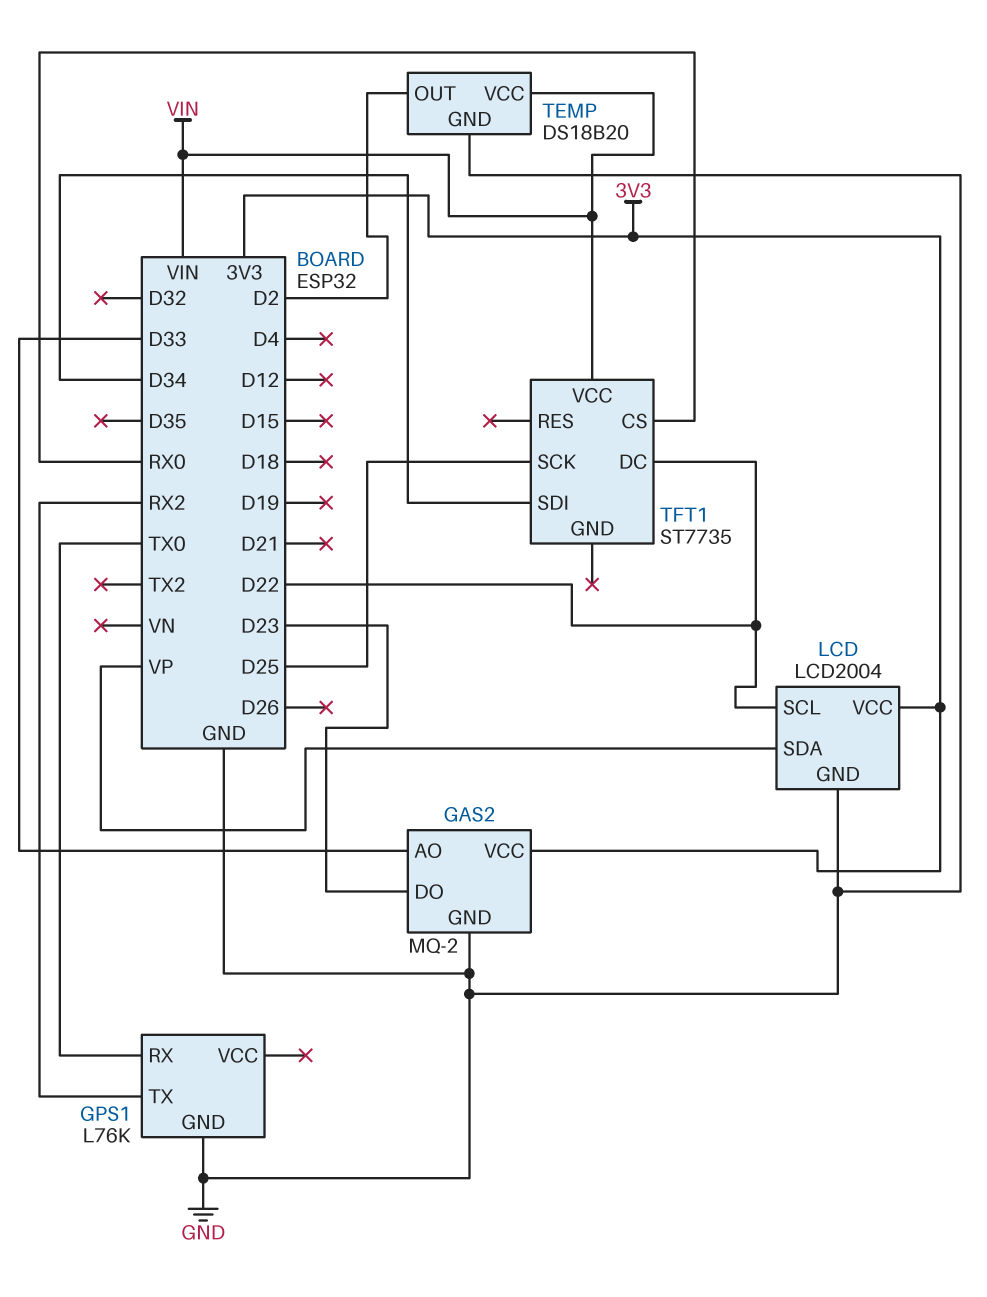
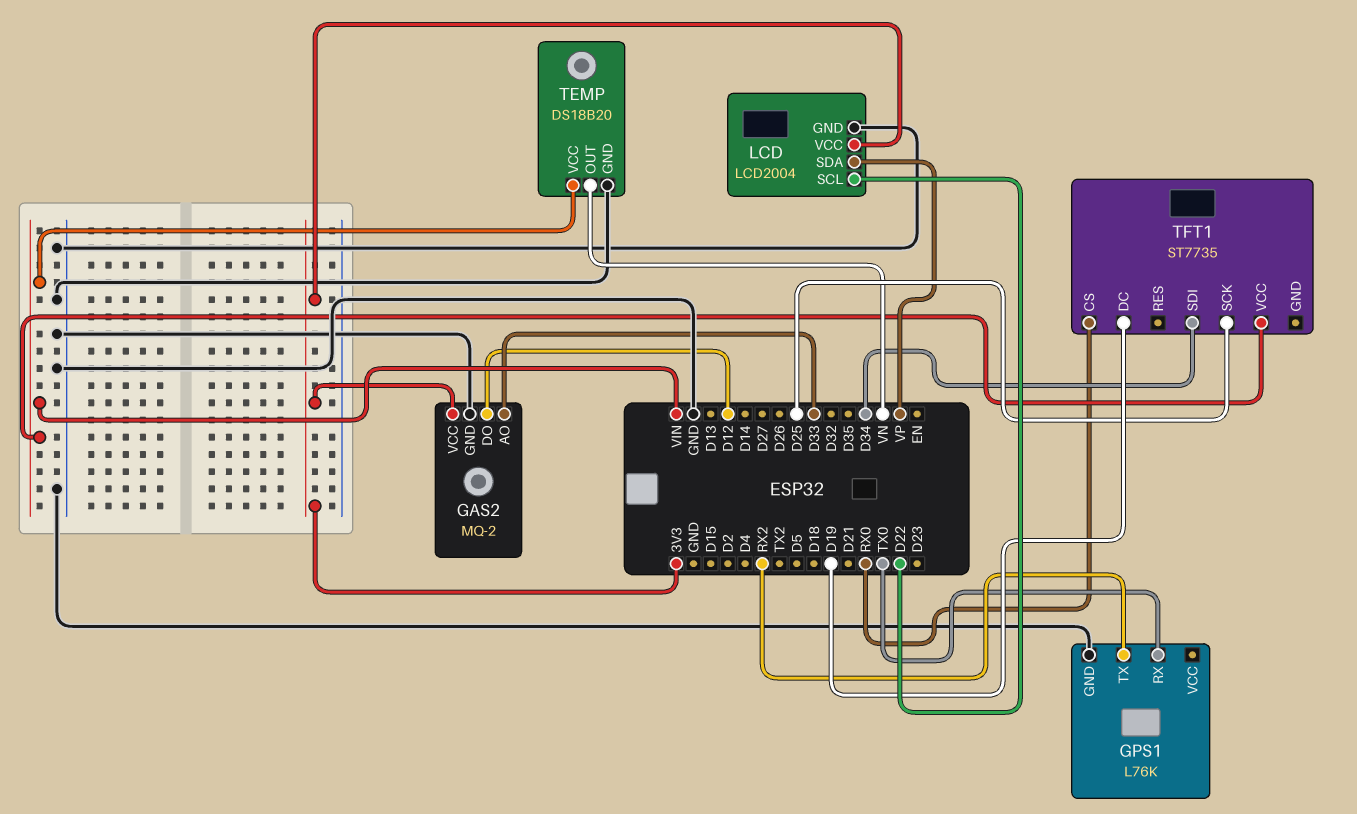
GAS2 pin DO: D23 -> D12
TEMP pin OUT: D2 -> VN
TFT1 pin DC: D22 -> D19

